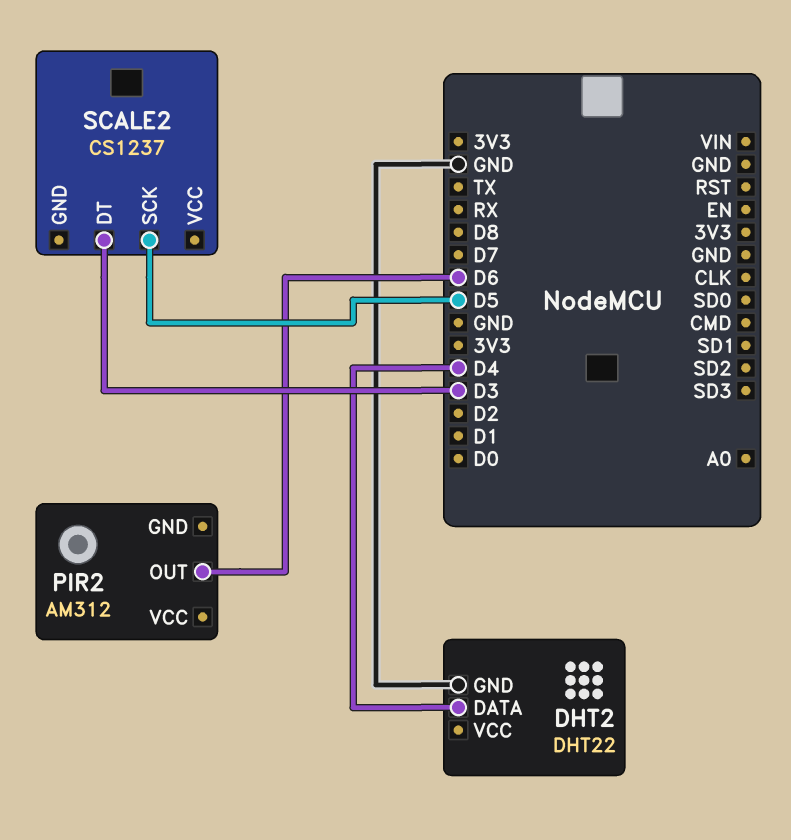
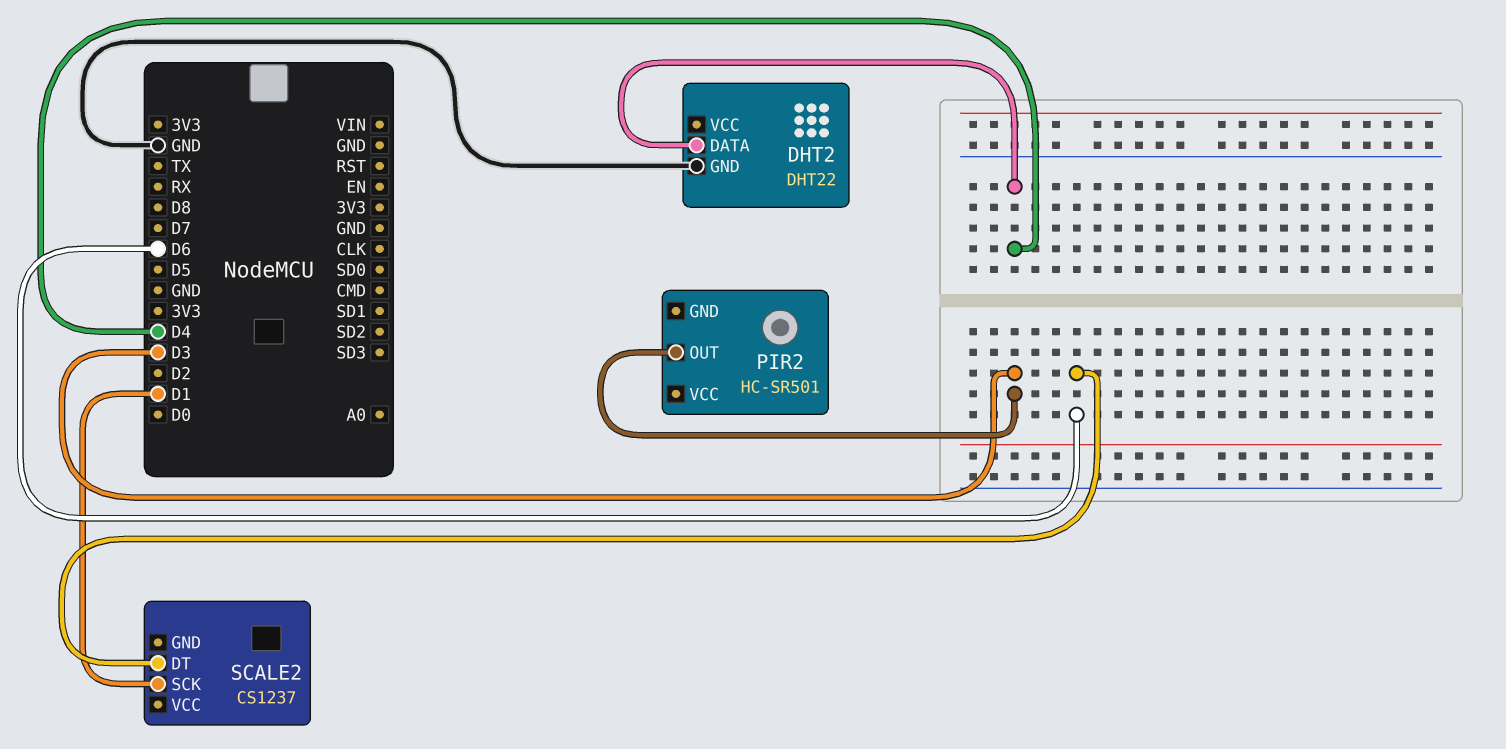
PIR2: AM312 -> HC-SR501
PIR2 pin OUT: D6 -> D3
SCALE2 pin DT: D3 -> D6
SCALE2 pin SCK: D5 -> D1

